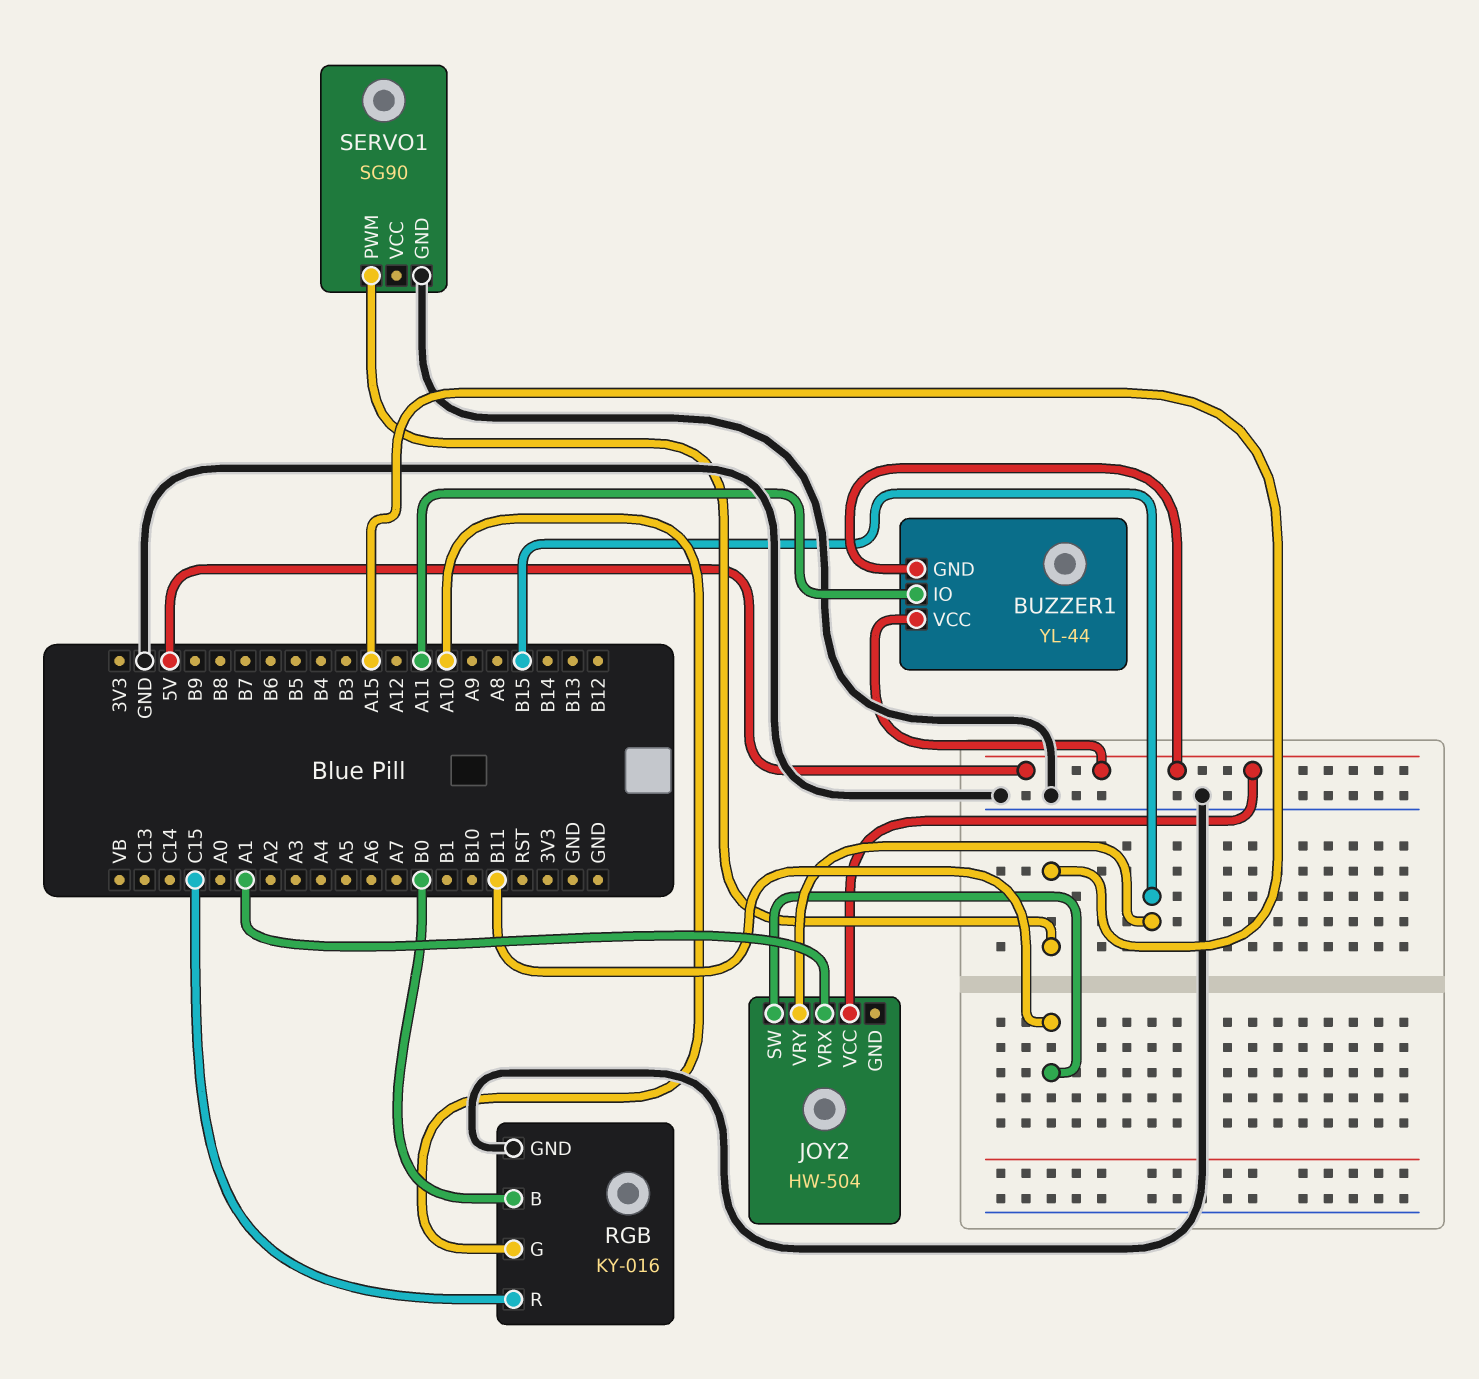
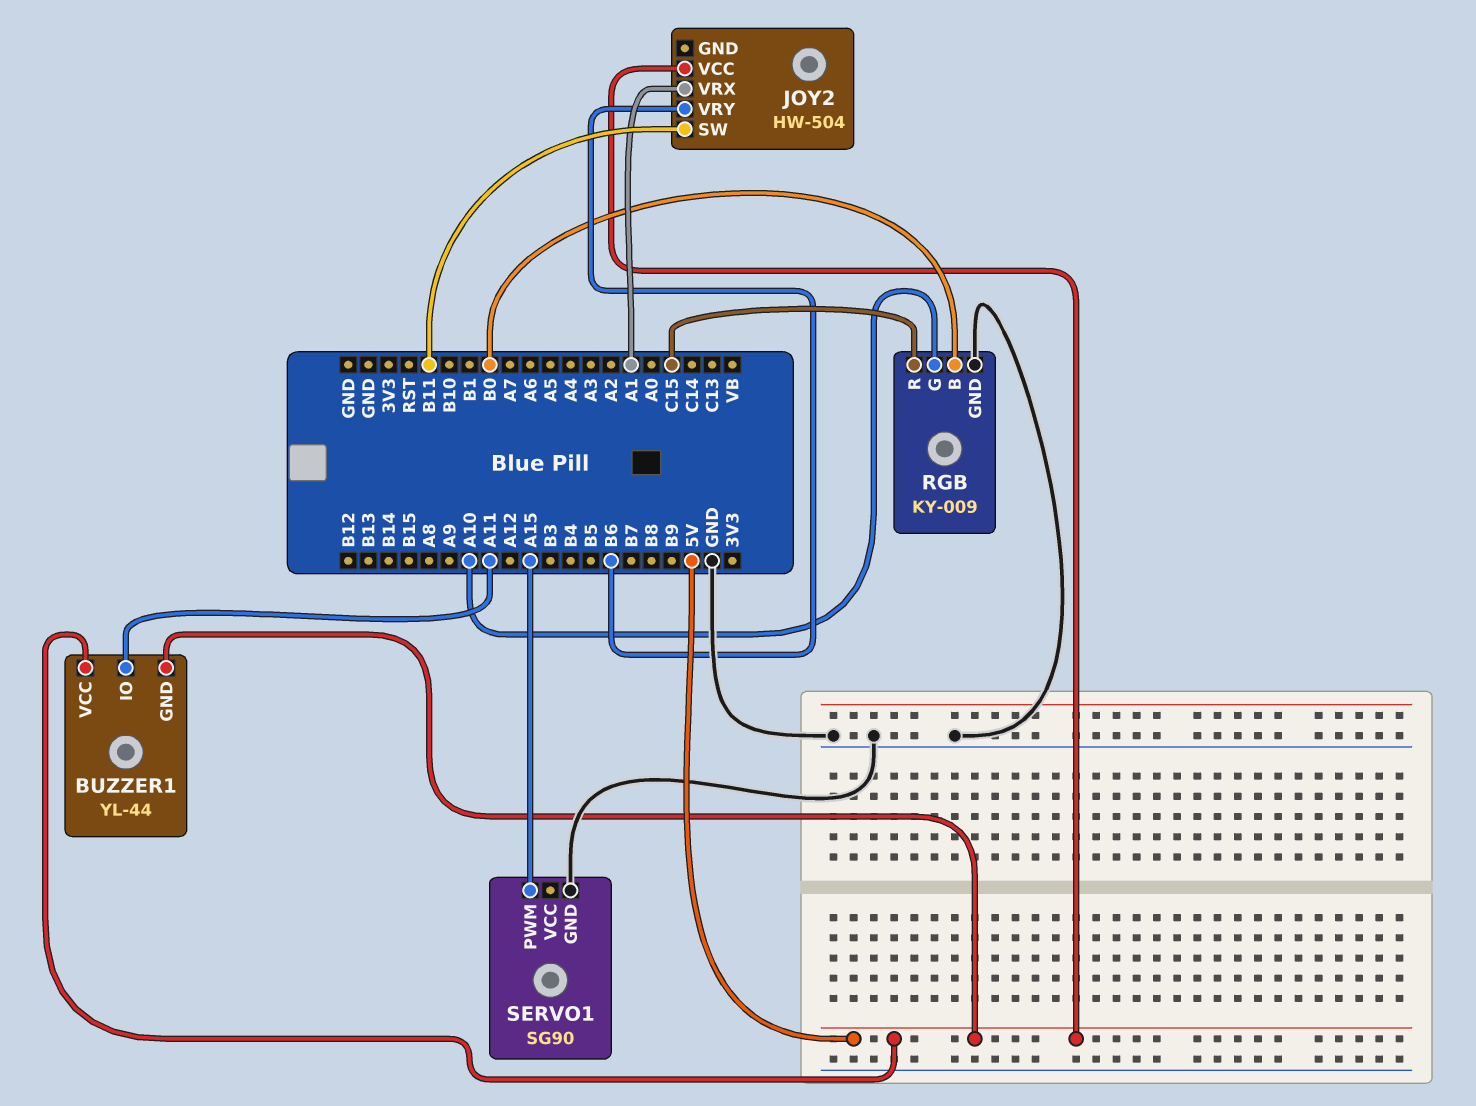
JOY2 pin VRY: B15 -> B6
RGB: KY-016 -> KY-009

